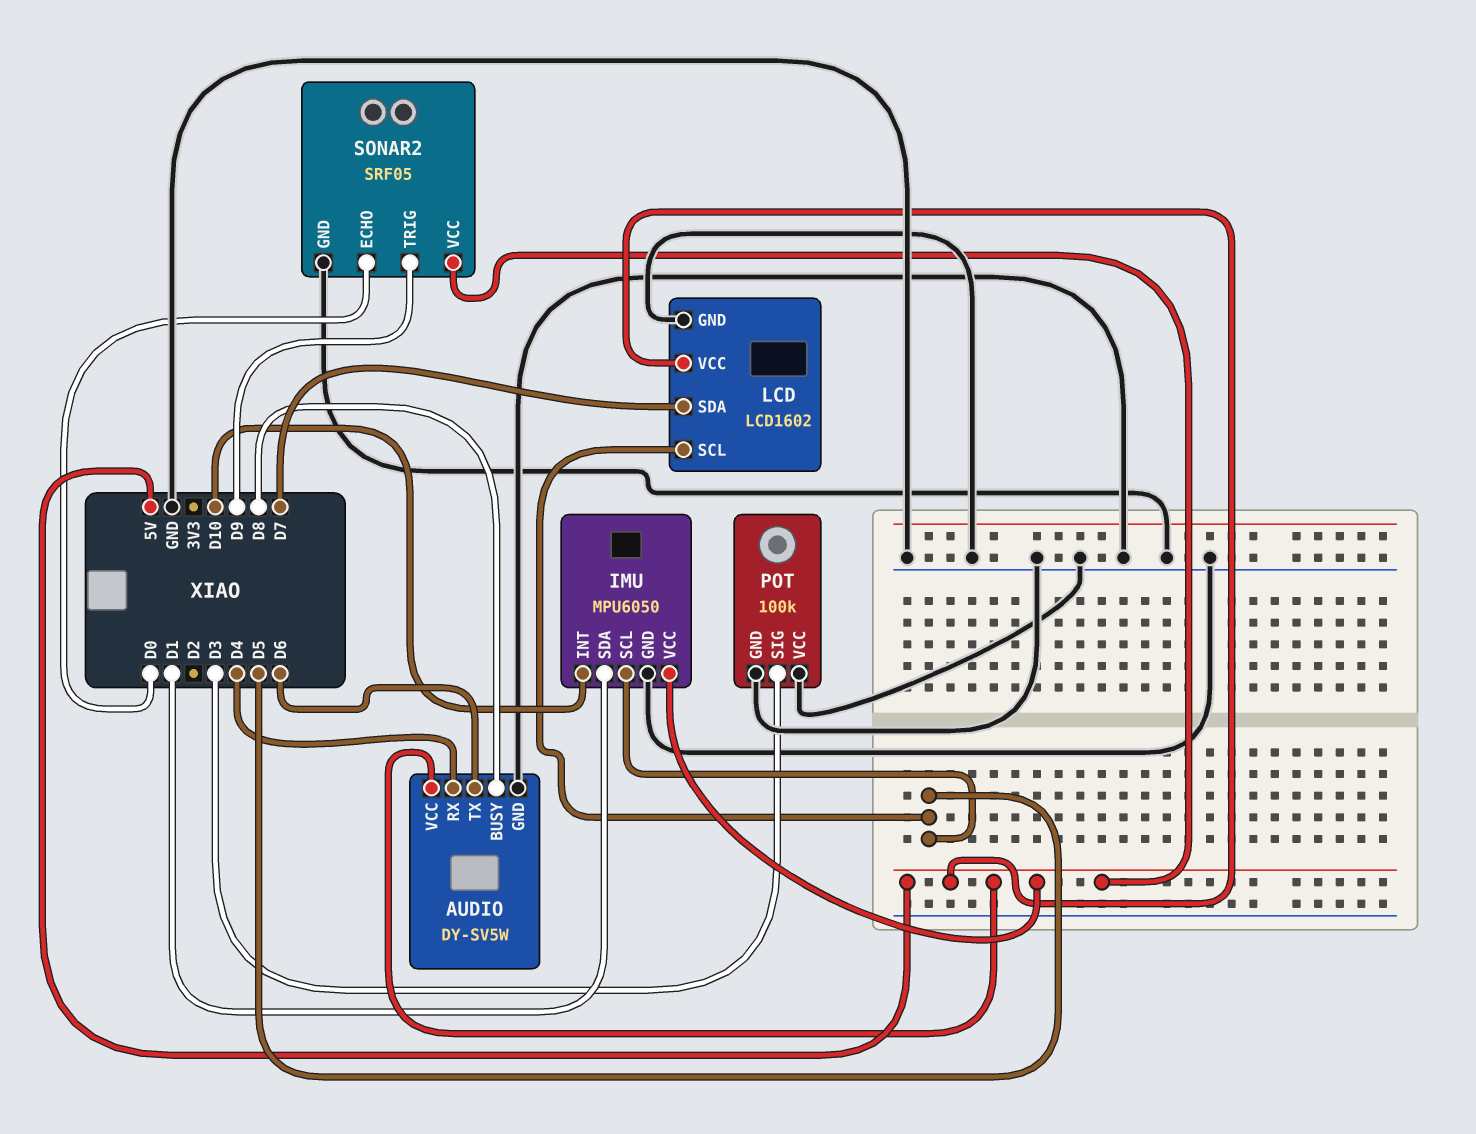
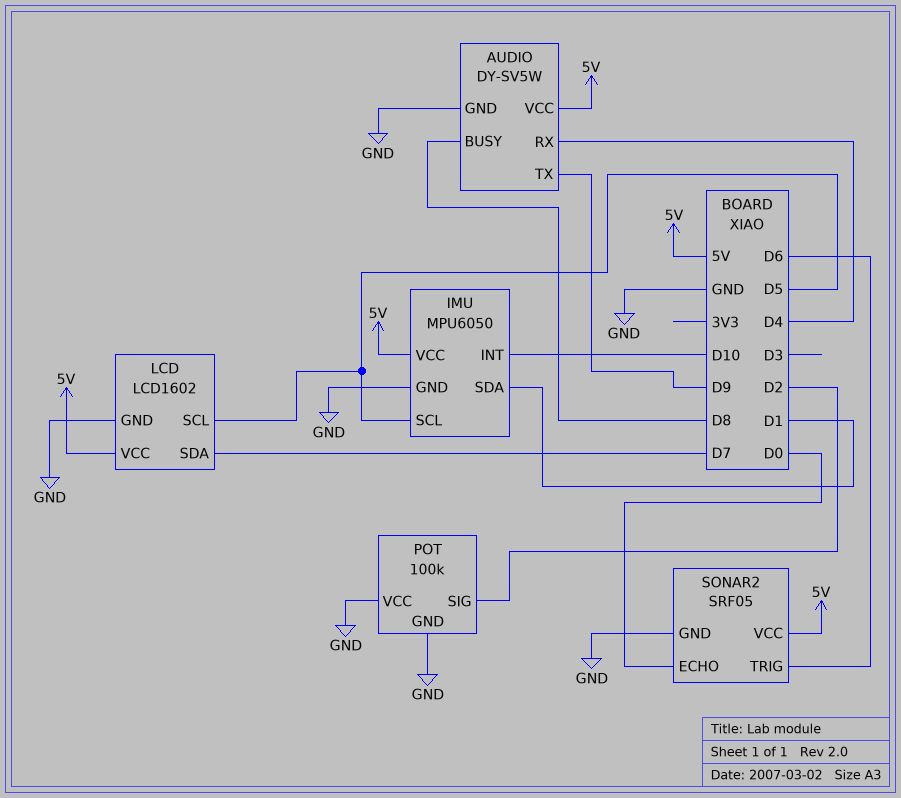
AUDIO pin TX: D6 -> D9
POT pin SIG: D3 -> D2
SONAR2 pin TRIG: D9 -> D6

